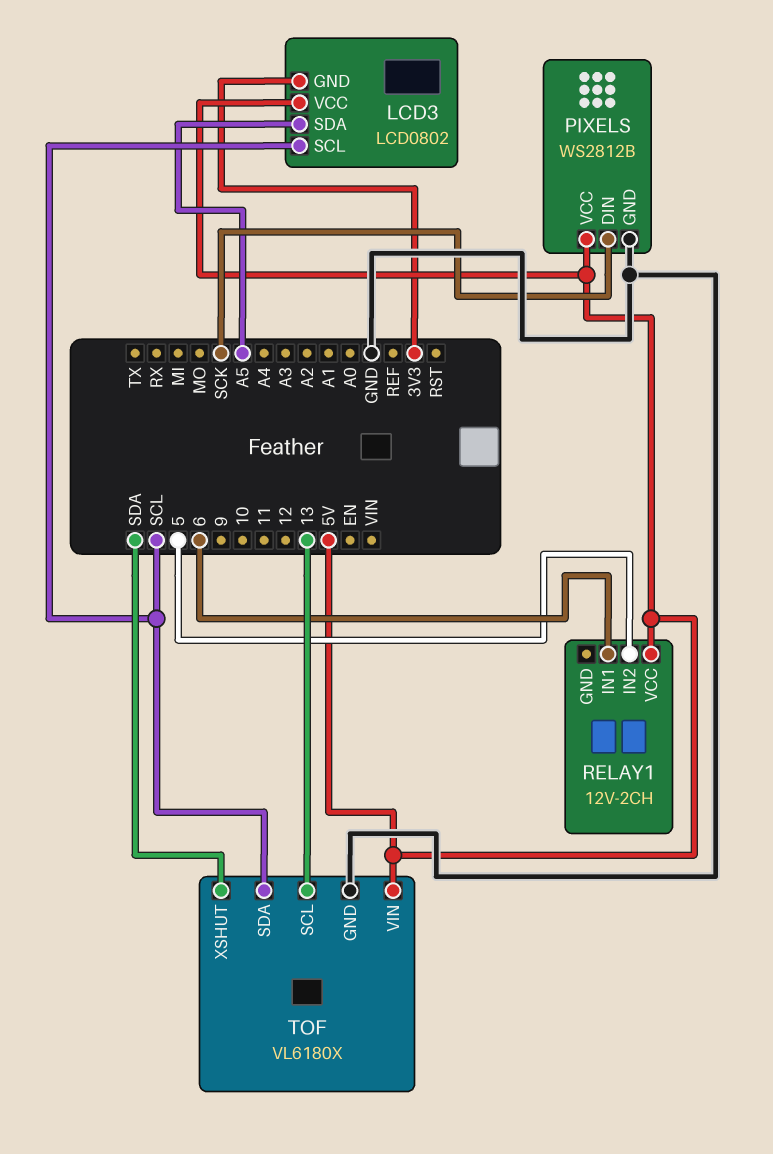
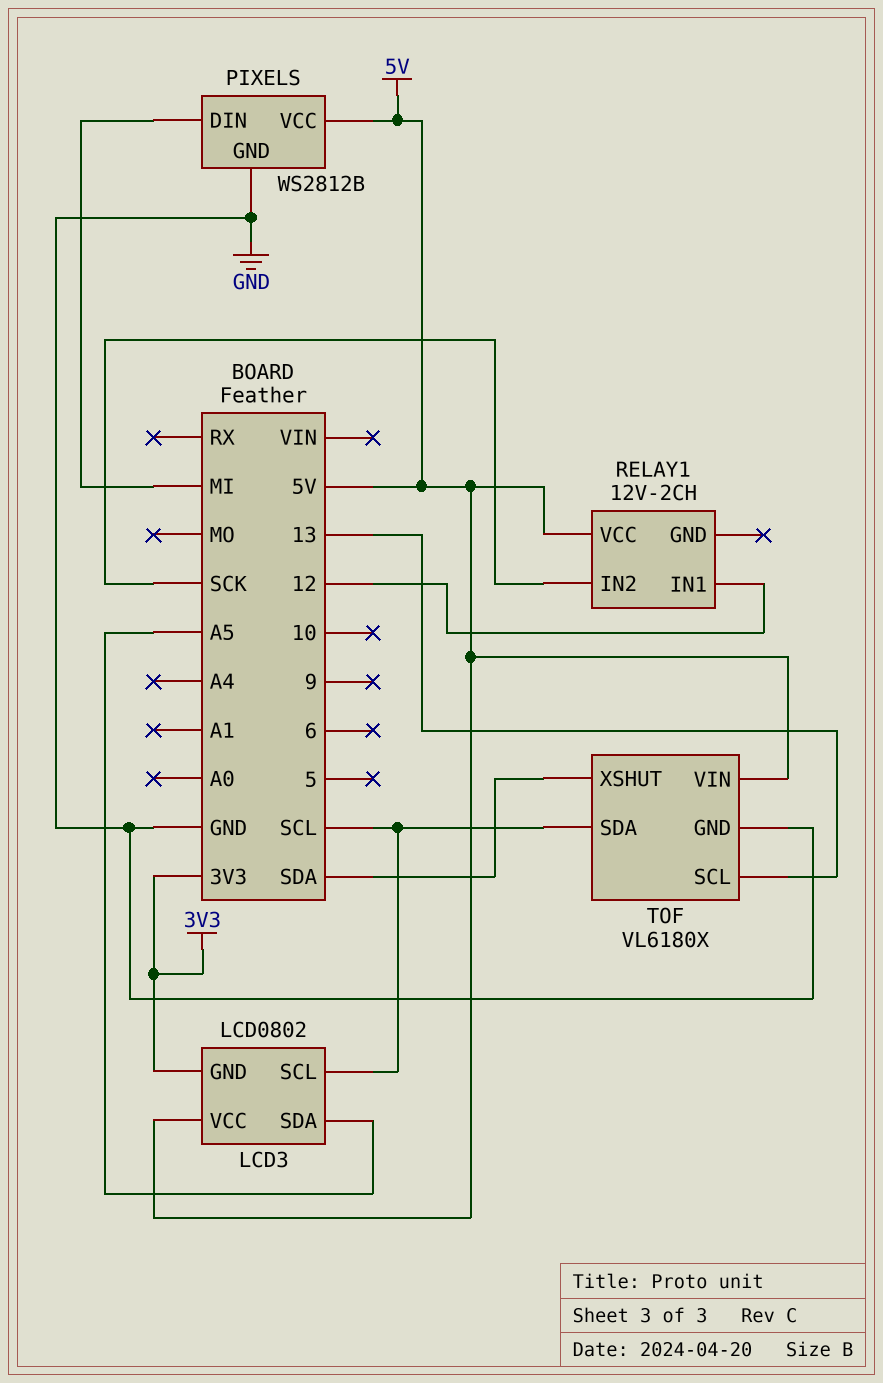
PIXELS pin DIN: SCK -> MI
RELAY1 pin IN1: 6 -> 12
RELAY1 pin IN2: 5 -> SCK

